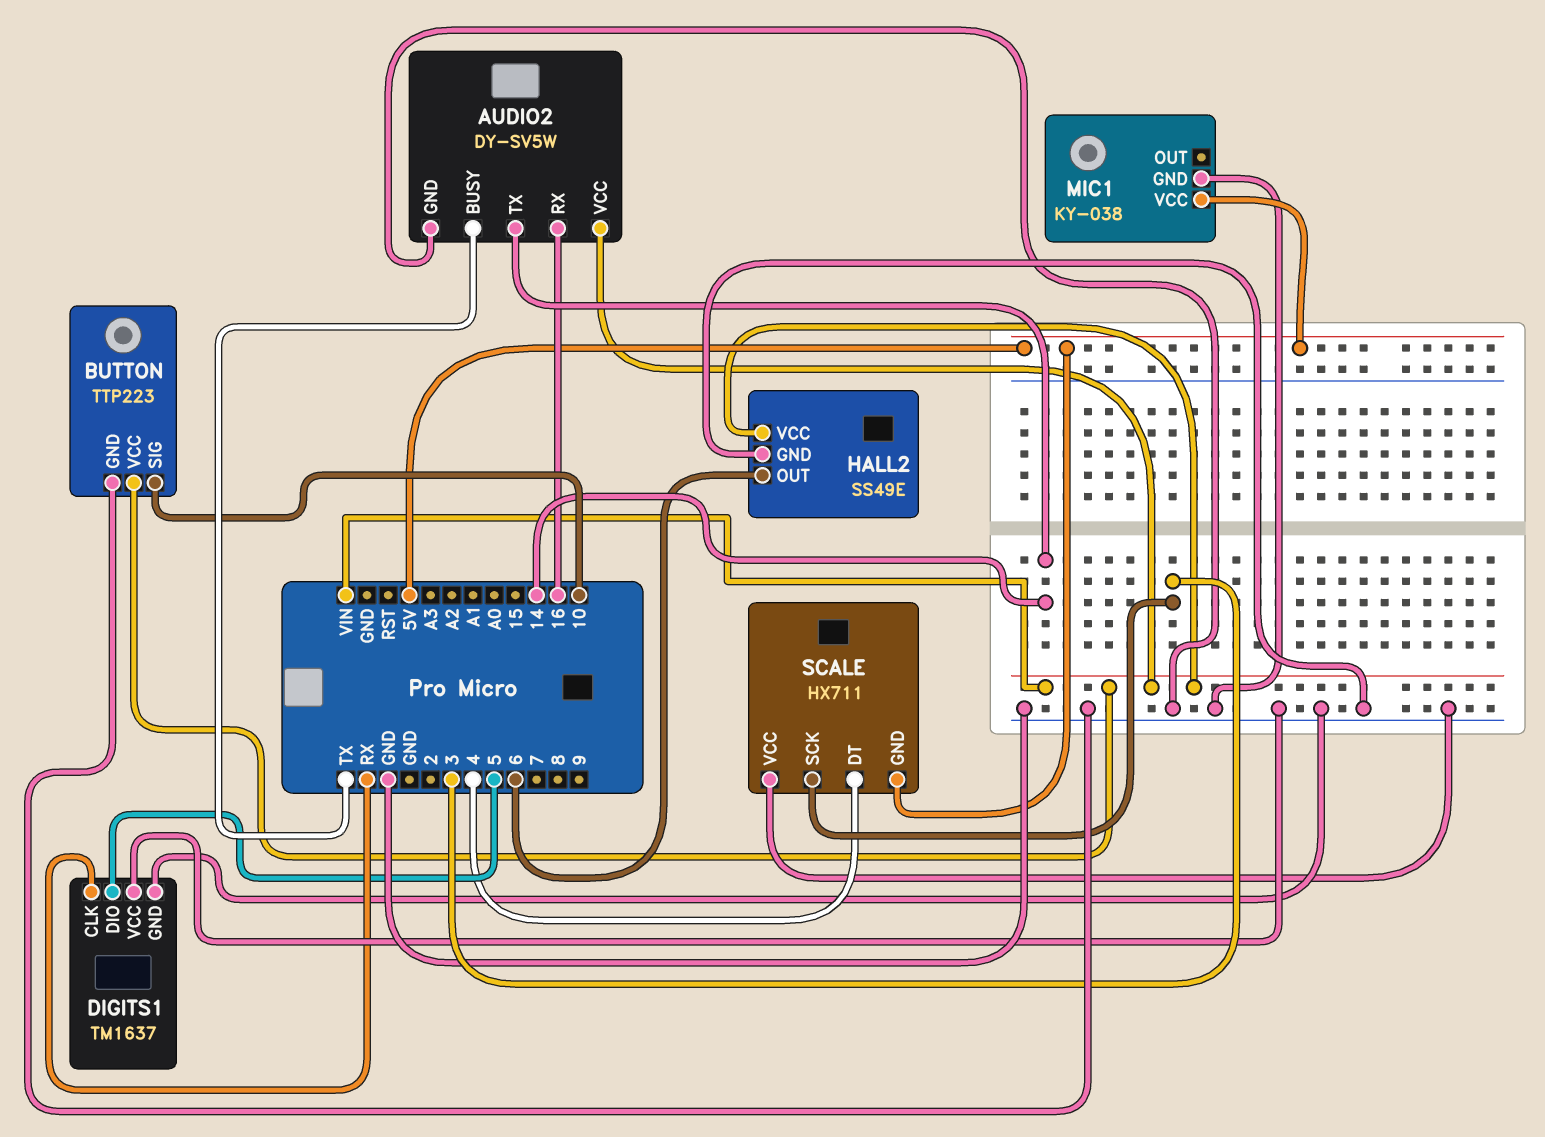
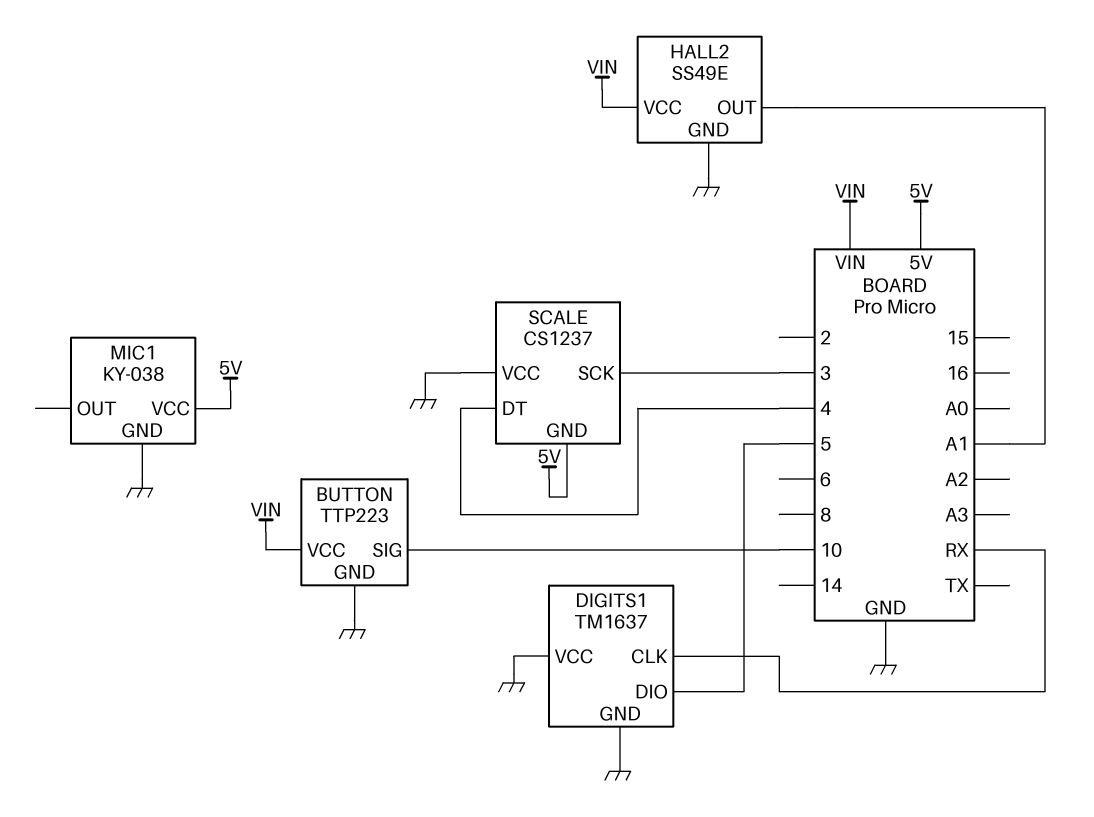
AUDIO2: DY-SV5W -> none
AUDIO2 pin BUSY: TX -> none
AUDIO2 pin GND: GND -> none
AUDIO2 pin RX: 16 -> none
AUDIO2 pin TX: 14 -> none
AUDIO2 pin VCC: VIN -> none
HALL2 pin OUT: 6 -> A1
SCALE: HX711 -> CS1237

